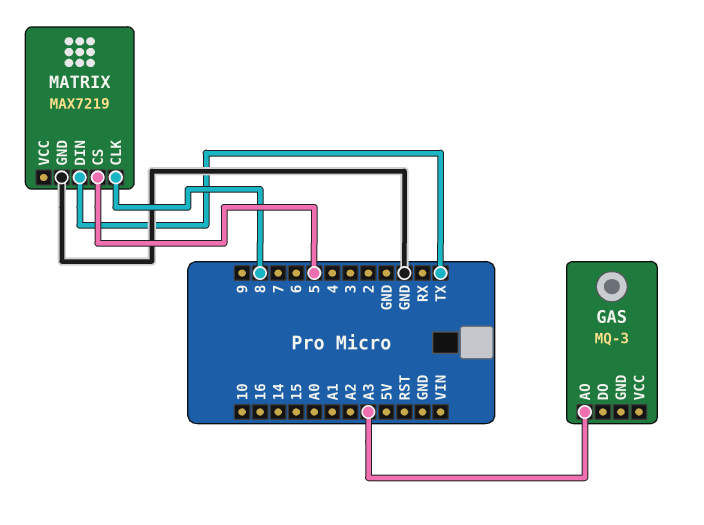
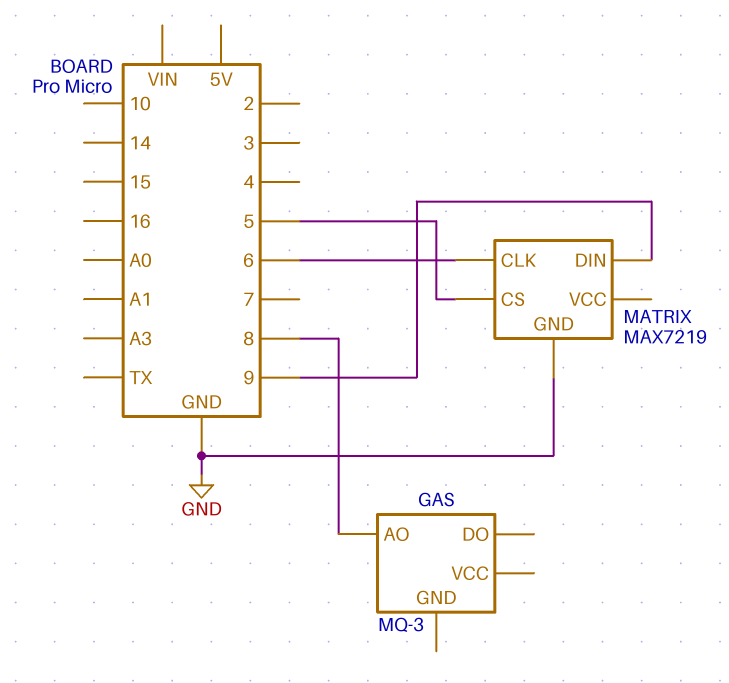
GAS pin AO: A3 -> 8
MATRIX pin CLK: 8 -> 6
MATRIX pin DIN: TX -> 9

